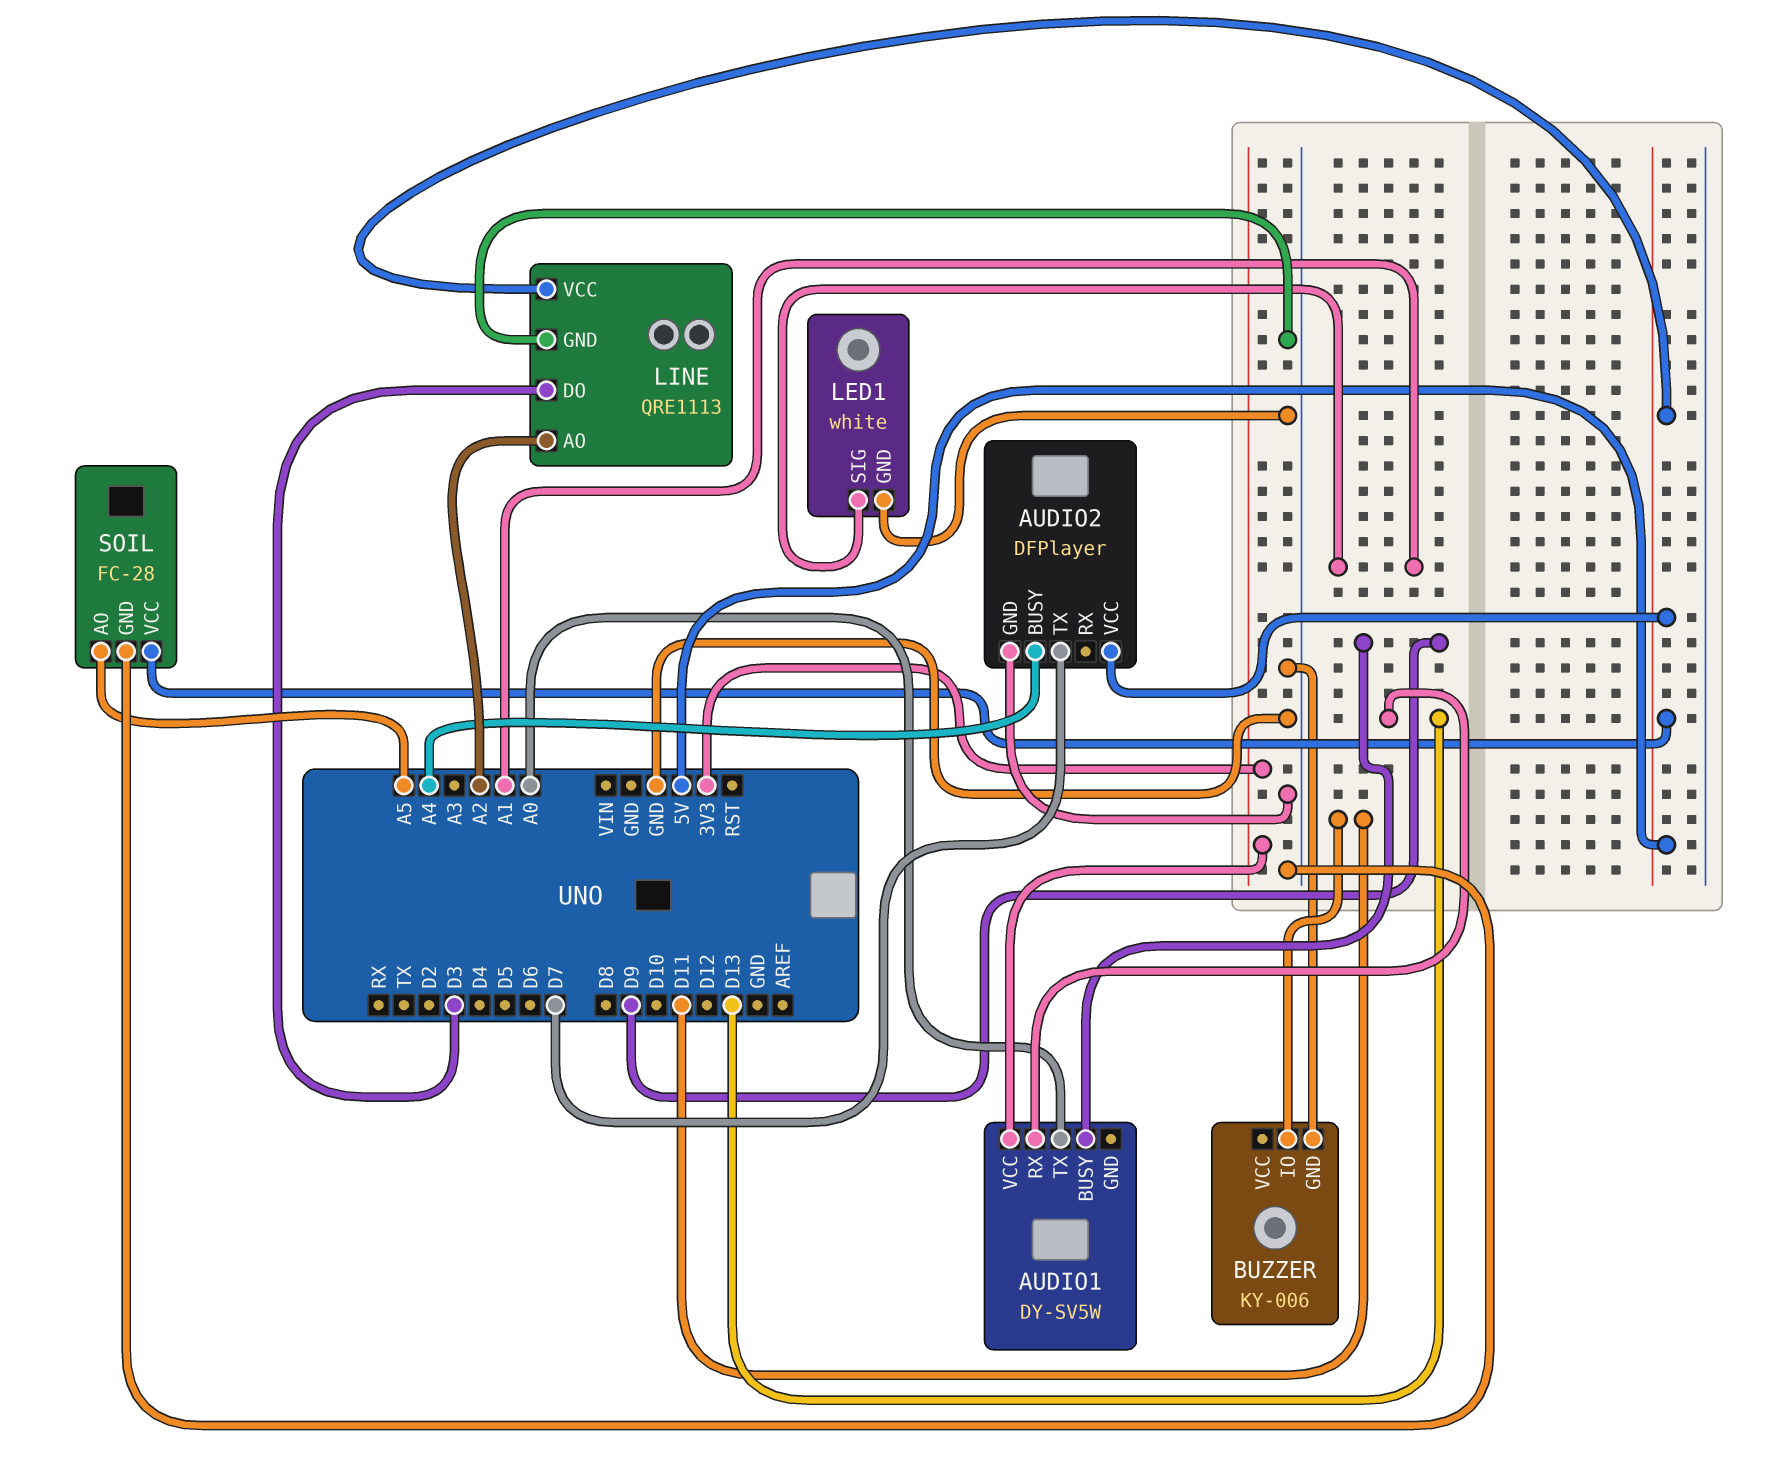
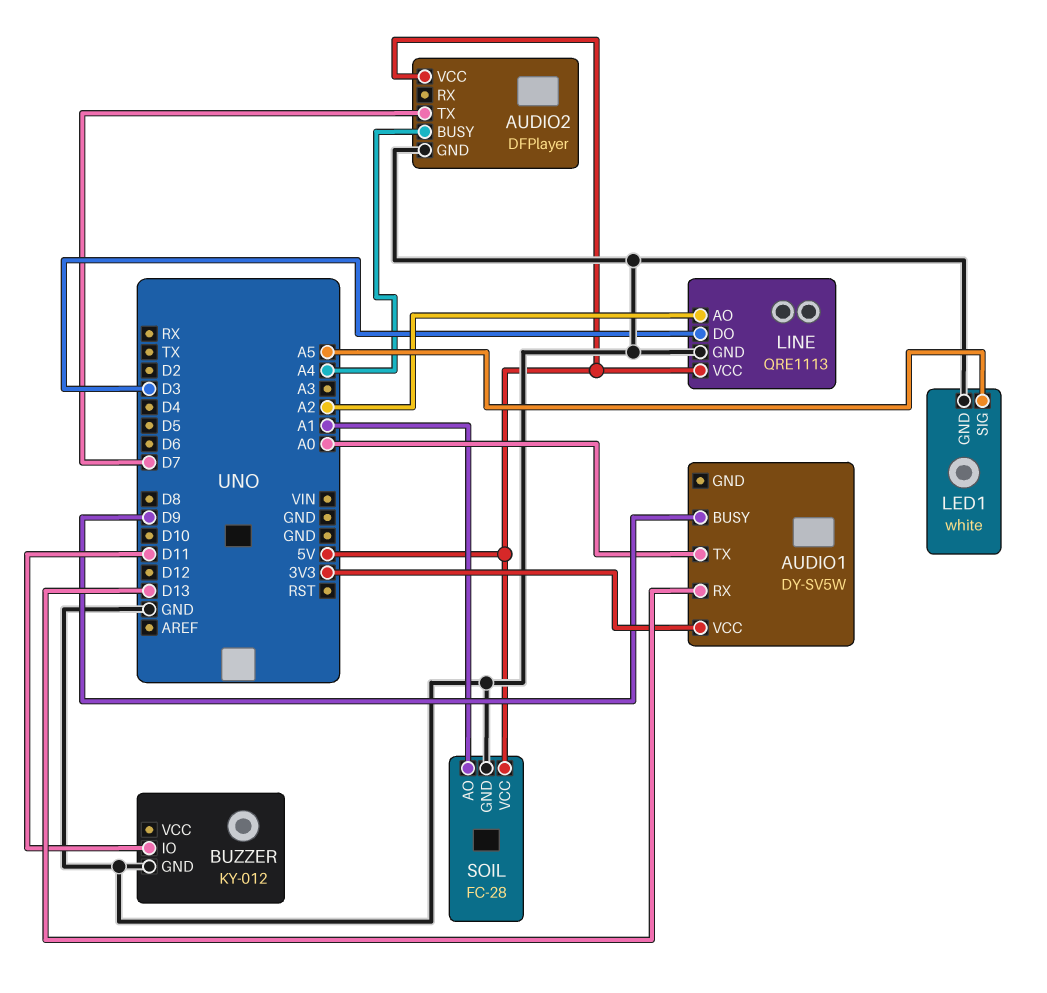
BUZZER: KY-006 -> KY-012
LED1 pin SIG: A1 -> A5
SOIL pin AO: A5 -> A1

